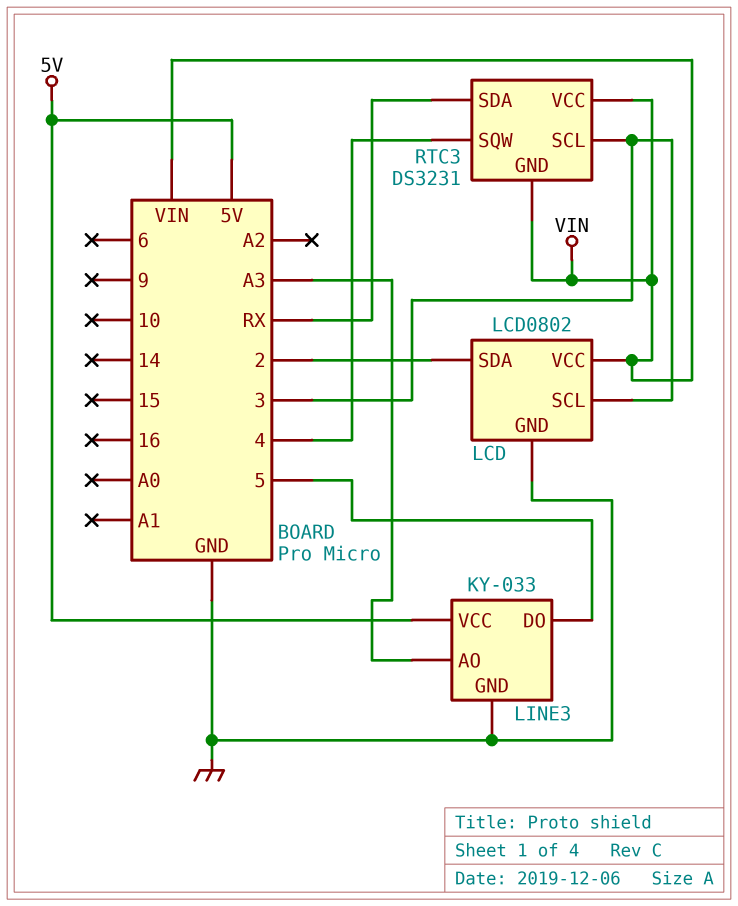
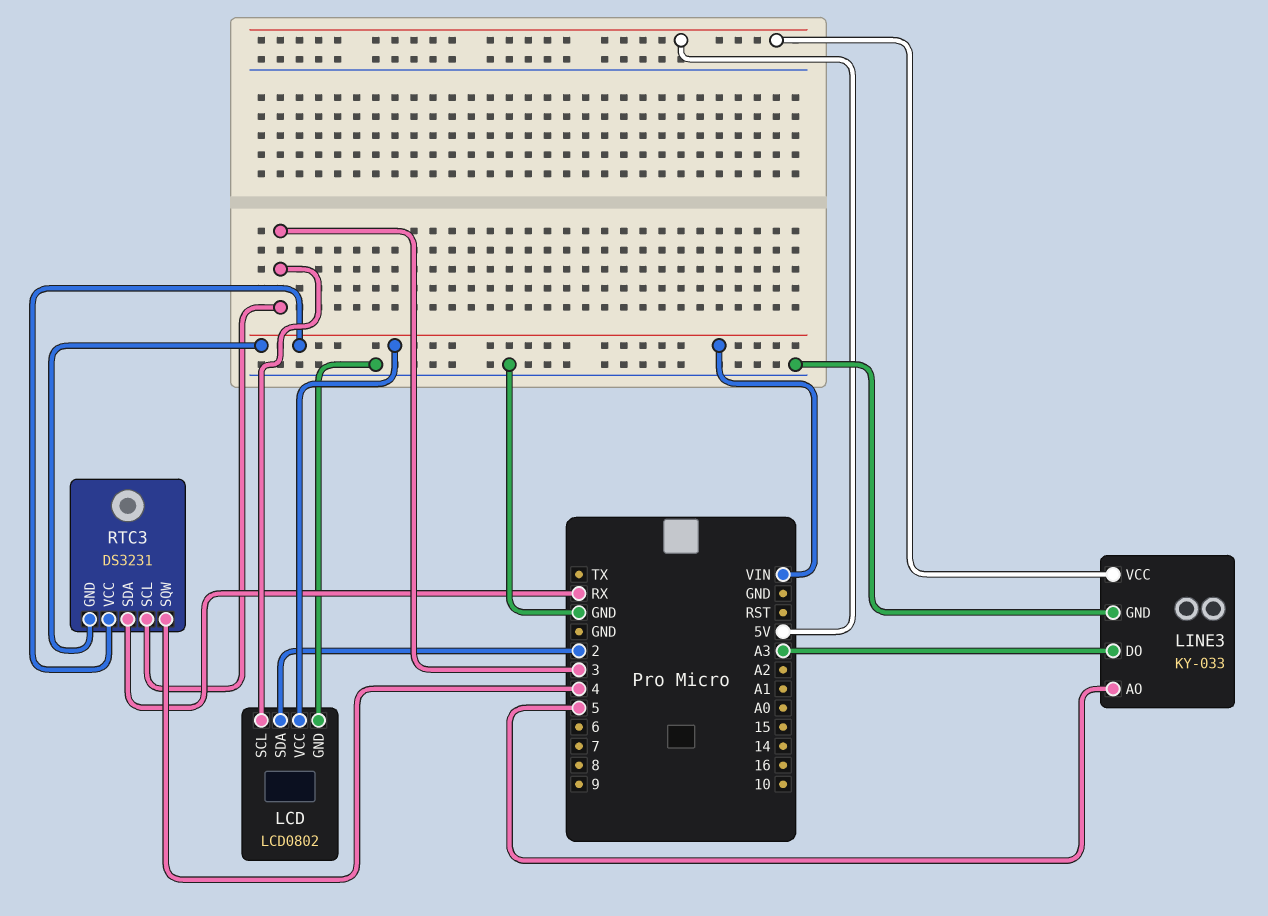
LINE3 pin AO: A3 -> 5
LINE3 pin DO: 5 -> A3

